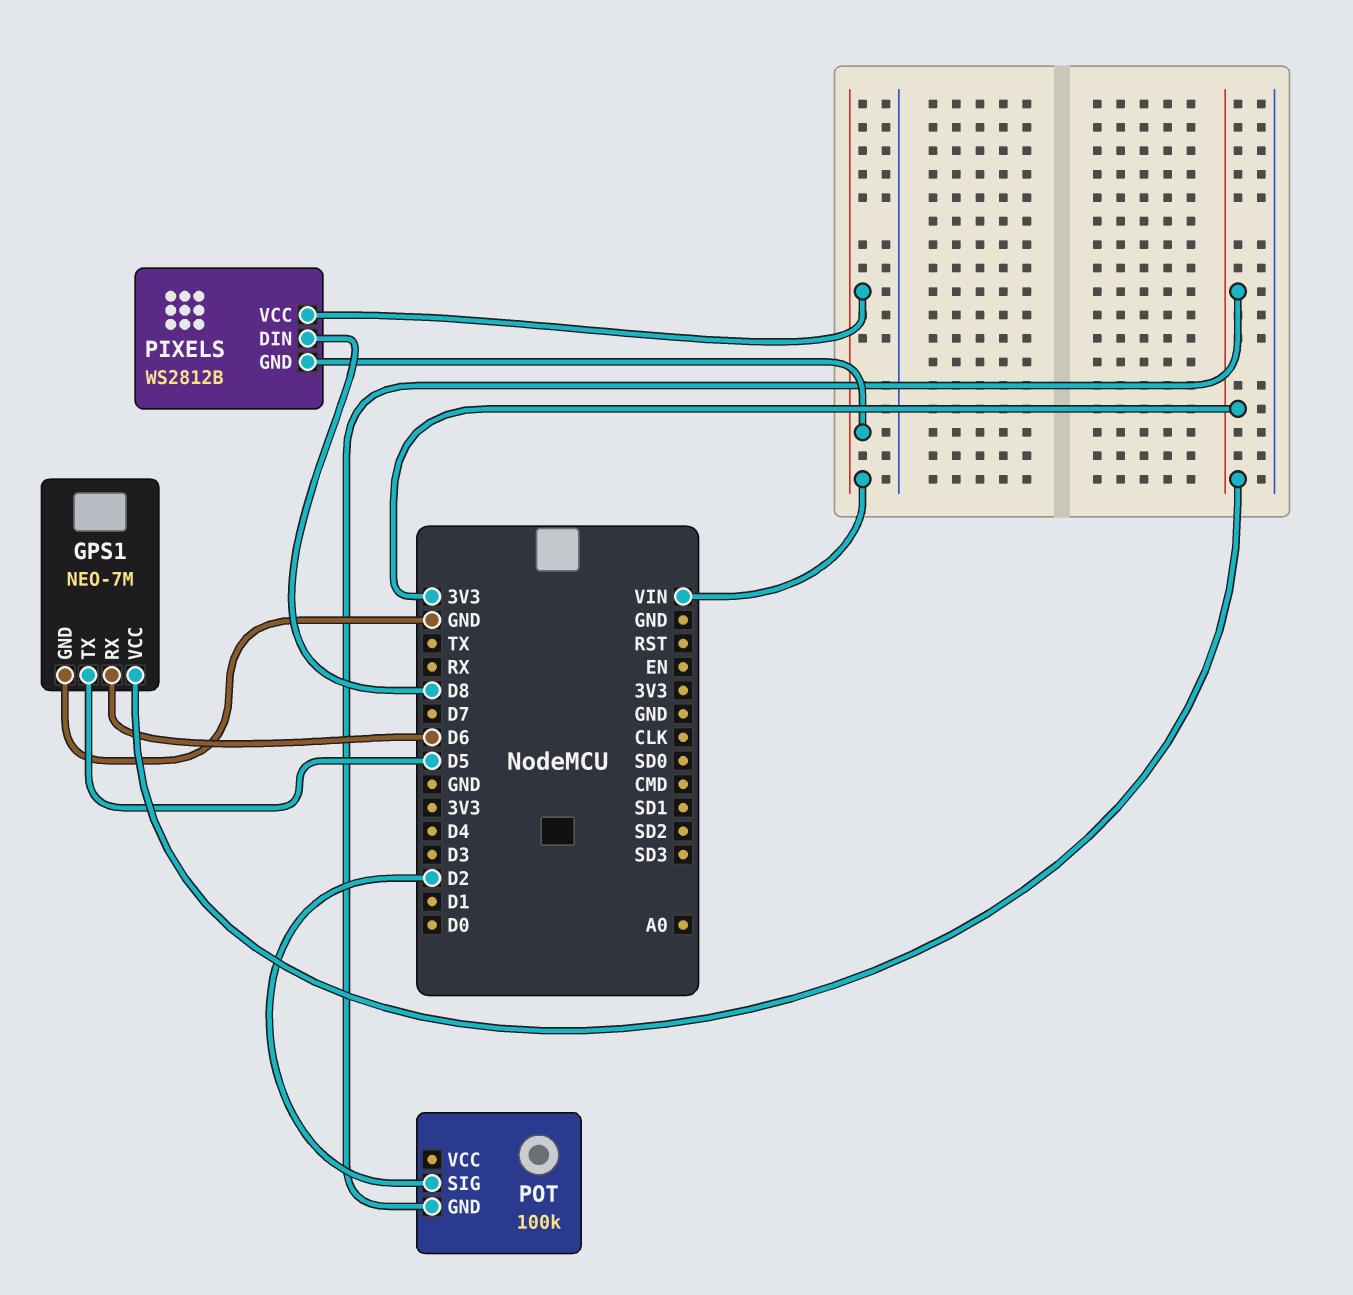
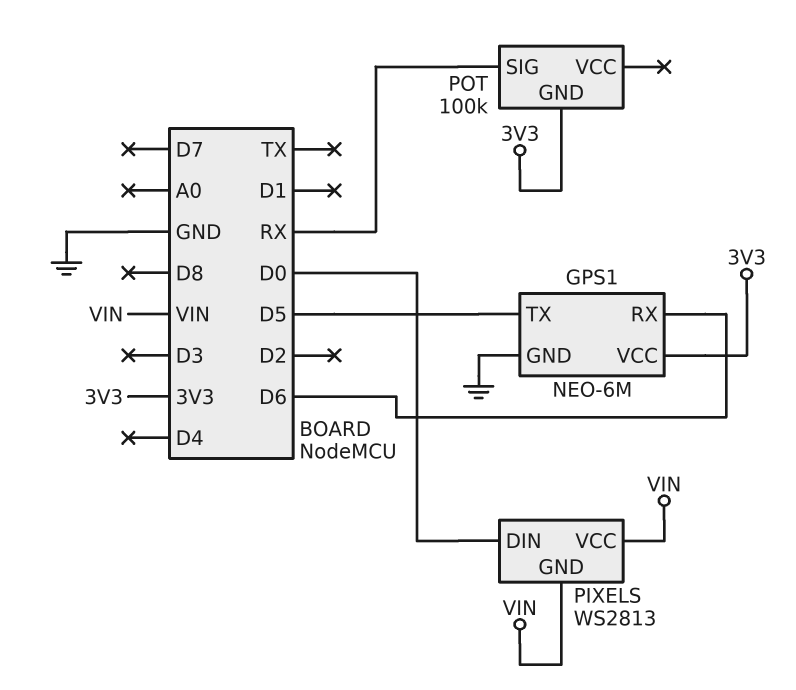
GPS1: NEO-7M -> NEO-6M
PIXELS: WS2812B -> WS2813
PIXELS pin DIN: D8 -> D0
POT pin SIG: D2 -> RX

